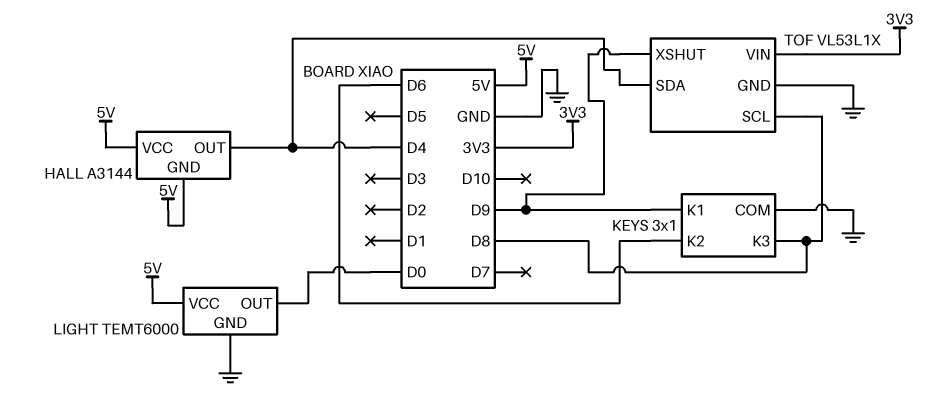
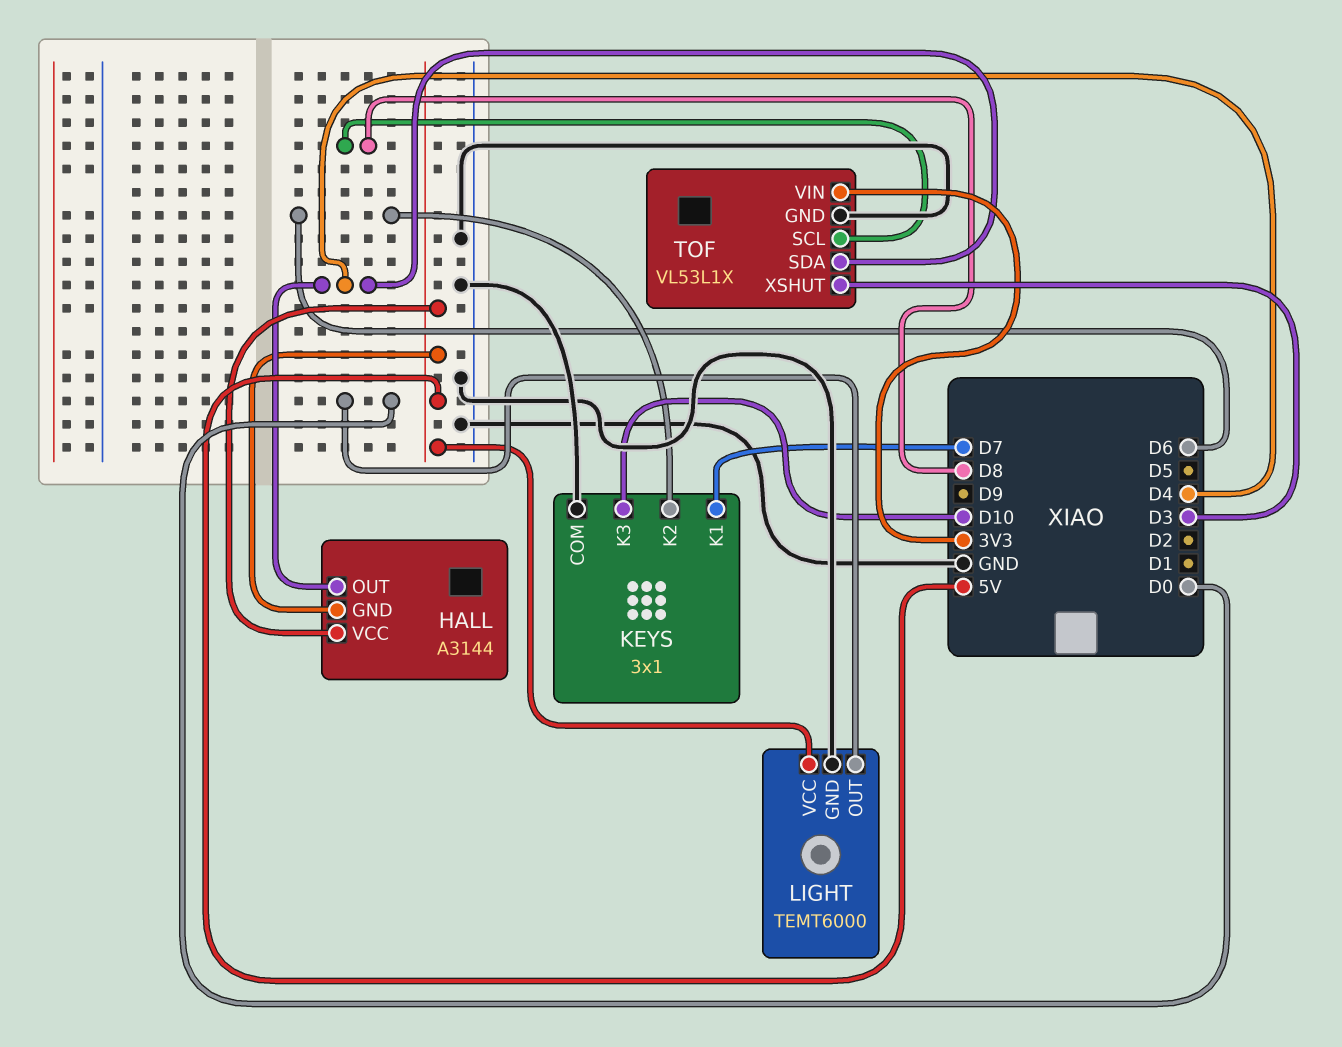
KEYS pin K1: D9 -> D7
KEYS pin K3: D8 -> D10
TOF pin XSHUT: D9 -> D3

